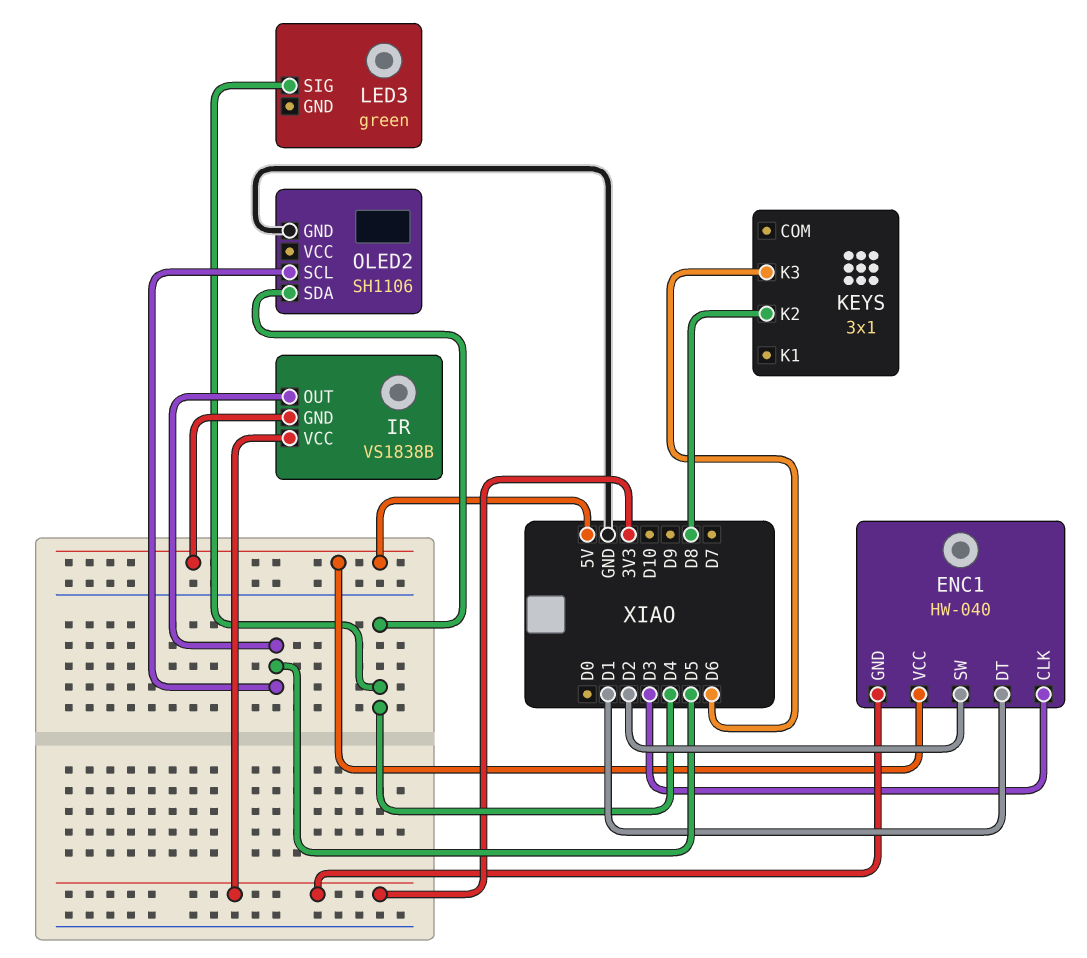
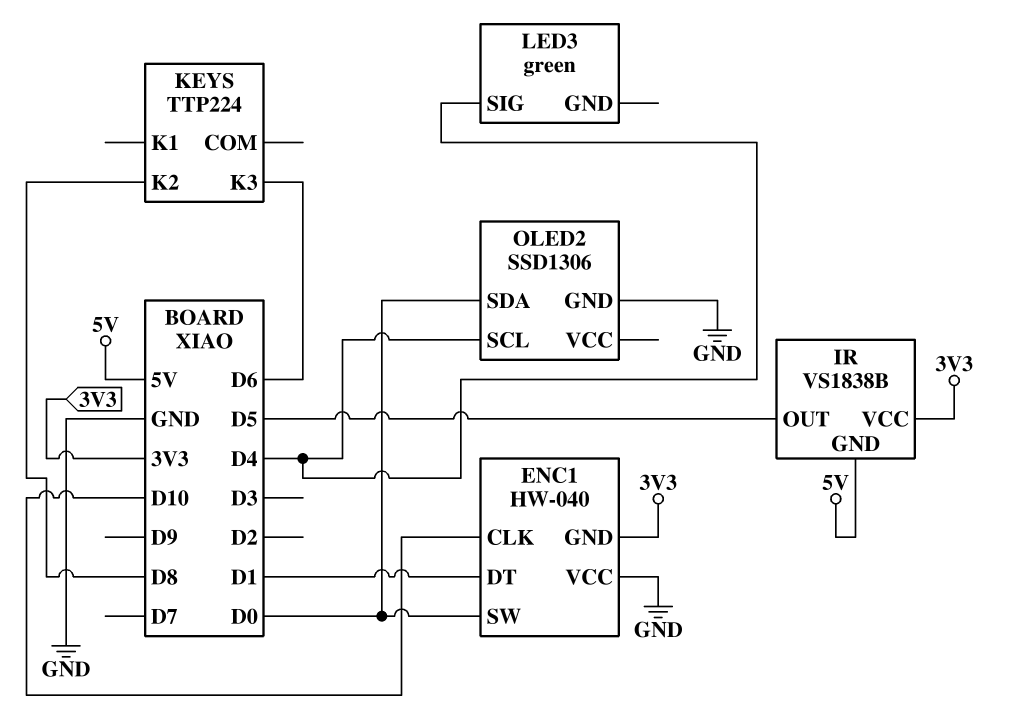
ENC1 pin CLK: D3 -> D10
ENC1 pin SW: D2 -> D0
ENC1 pin VCC: 5V -> GND
KEYS: 3x1 -> TTP224
OLED2: SH1106 -> SSD1306
OLED2 pin SCL: D5 -> D4
OLED2 pin SDA: D4 -> D0

